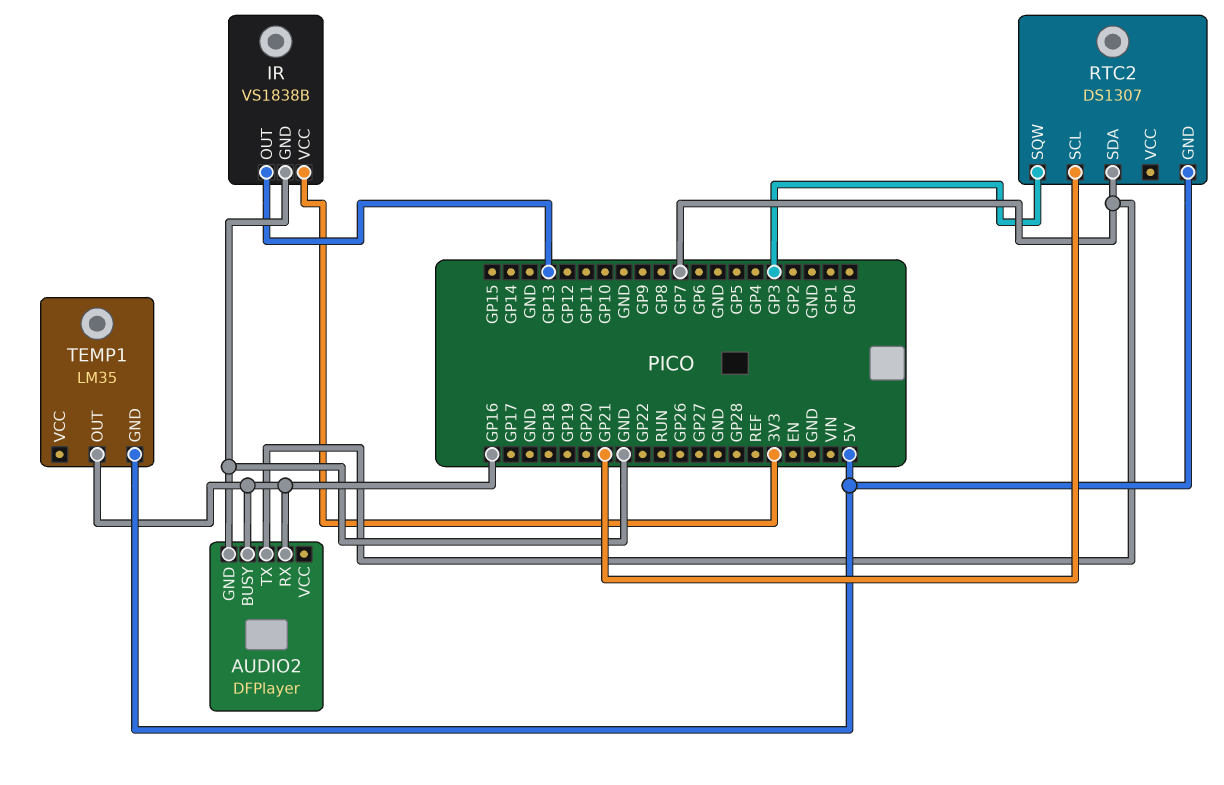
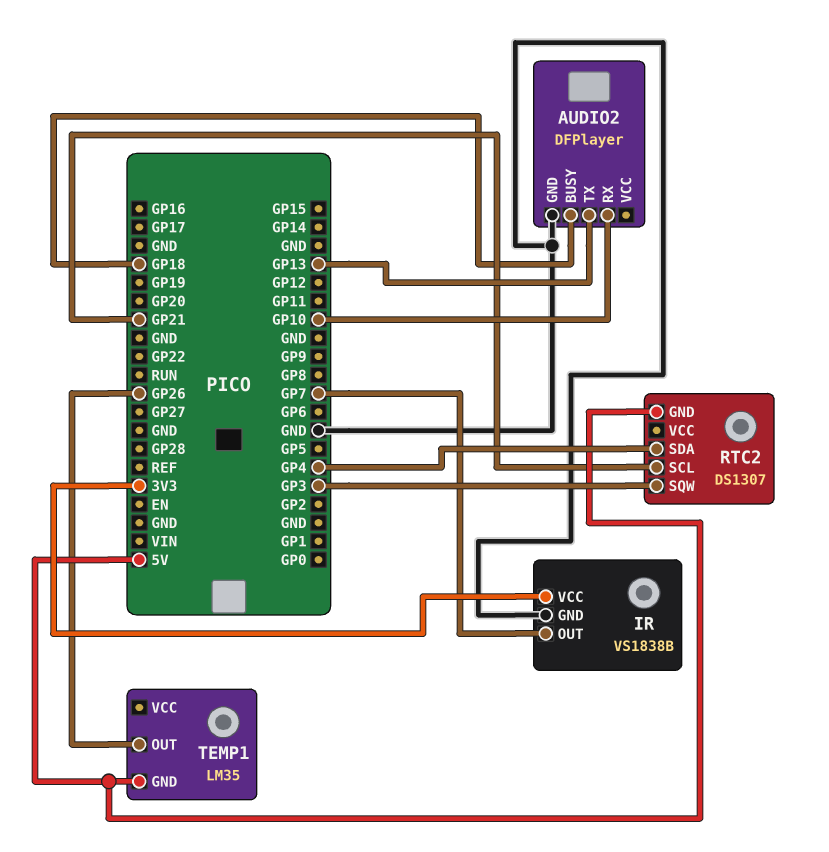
AUDIO2 pin BUSY: GP16 -> GP18
AUDIO2 pin RX: GP16 -> GP10
AUDIO2 pin TX: GP7 -> GP13
IR pin OUT: GP13 -> GP7
RTC2 pin SDA: GP7 -> GP4
TEMP1 pin OUT: GP16 -> GP26

